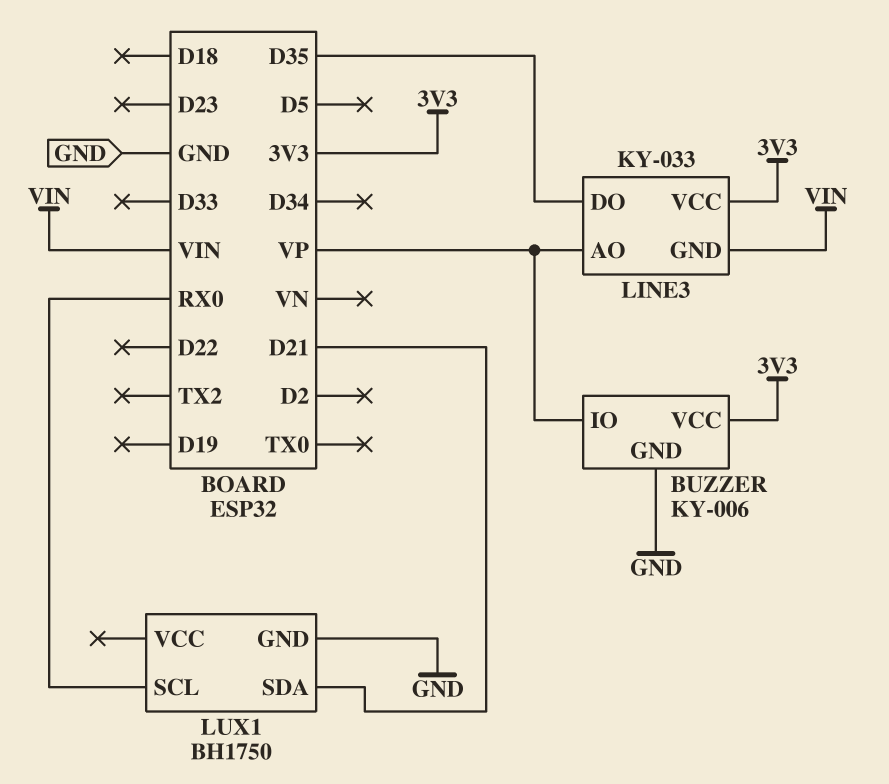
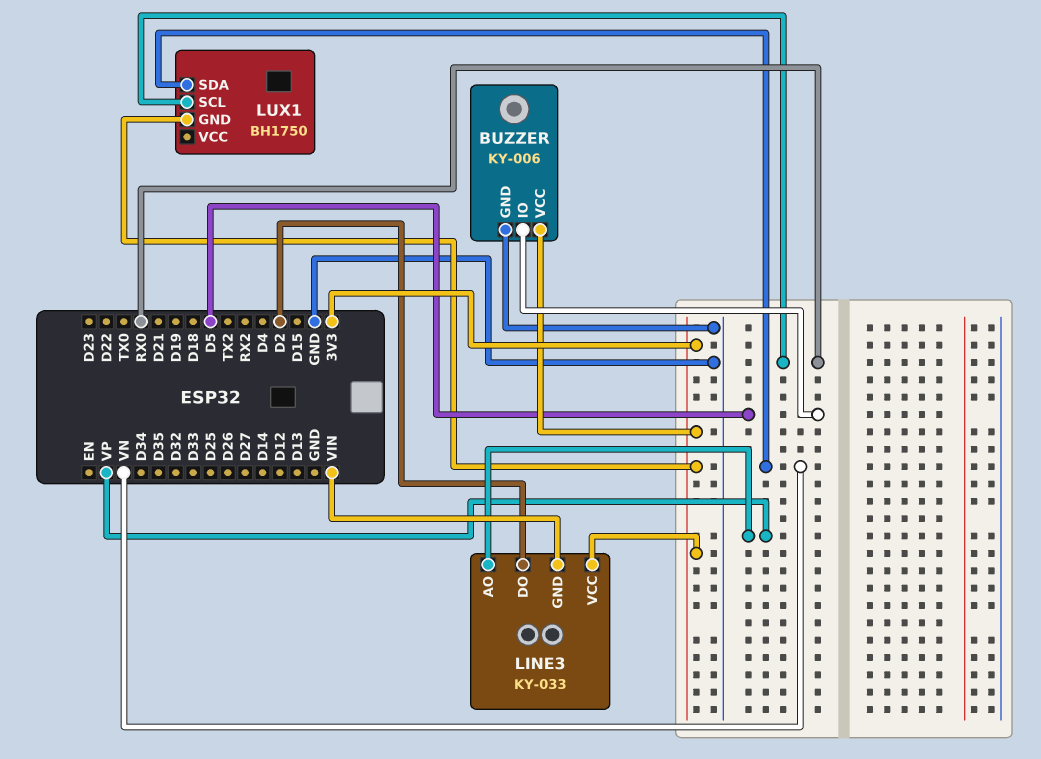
BUZZER pin IO: VP -> D5
LINE3 pin DO: D35 -> D2
LUX1 pin GND: GND -> 3V3
LUX1 pin SDA: D21 -> VN

